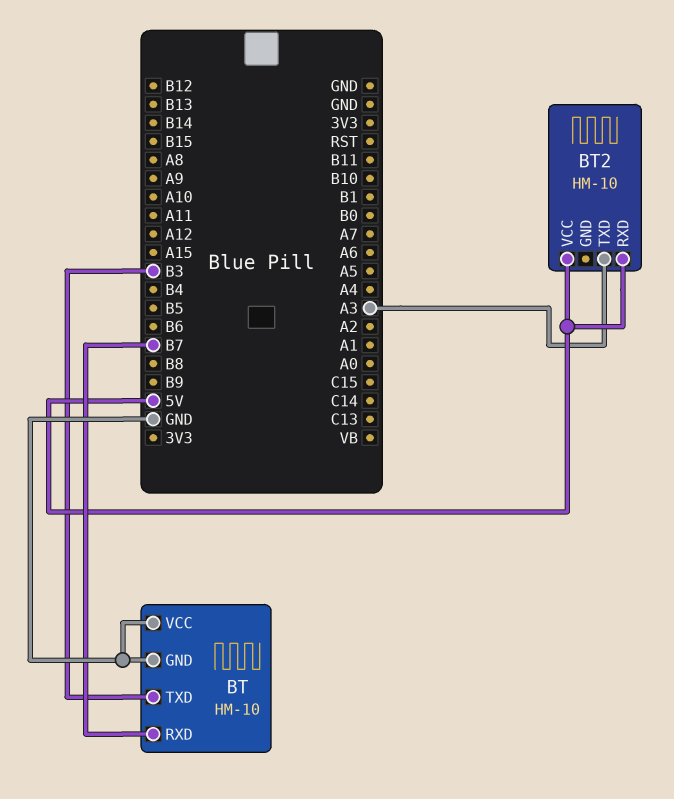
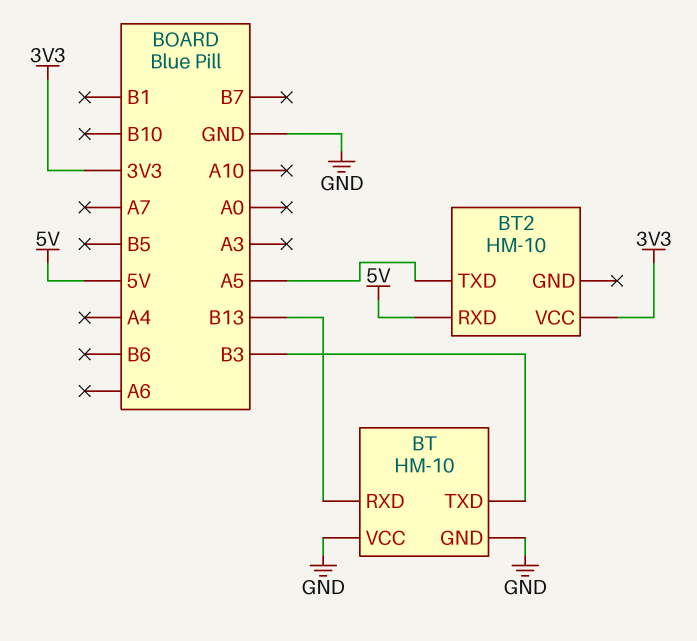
BT pin RXD: B7 -> B13
BT2 pin TXD: A3 -> A5
BT2 pin VCC: 5V -> 3V3

